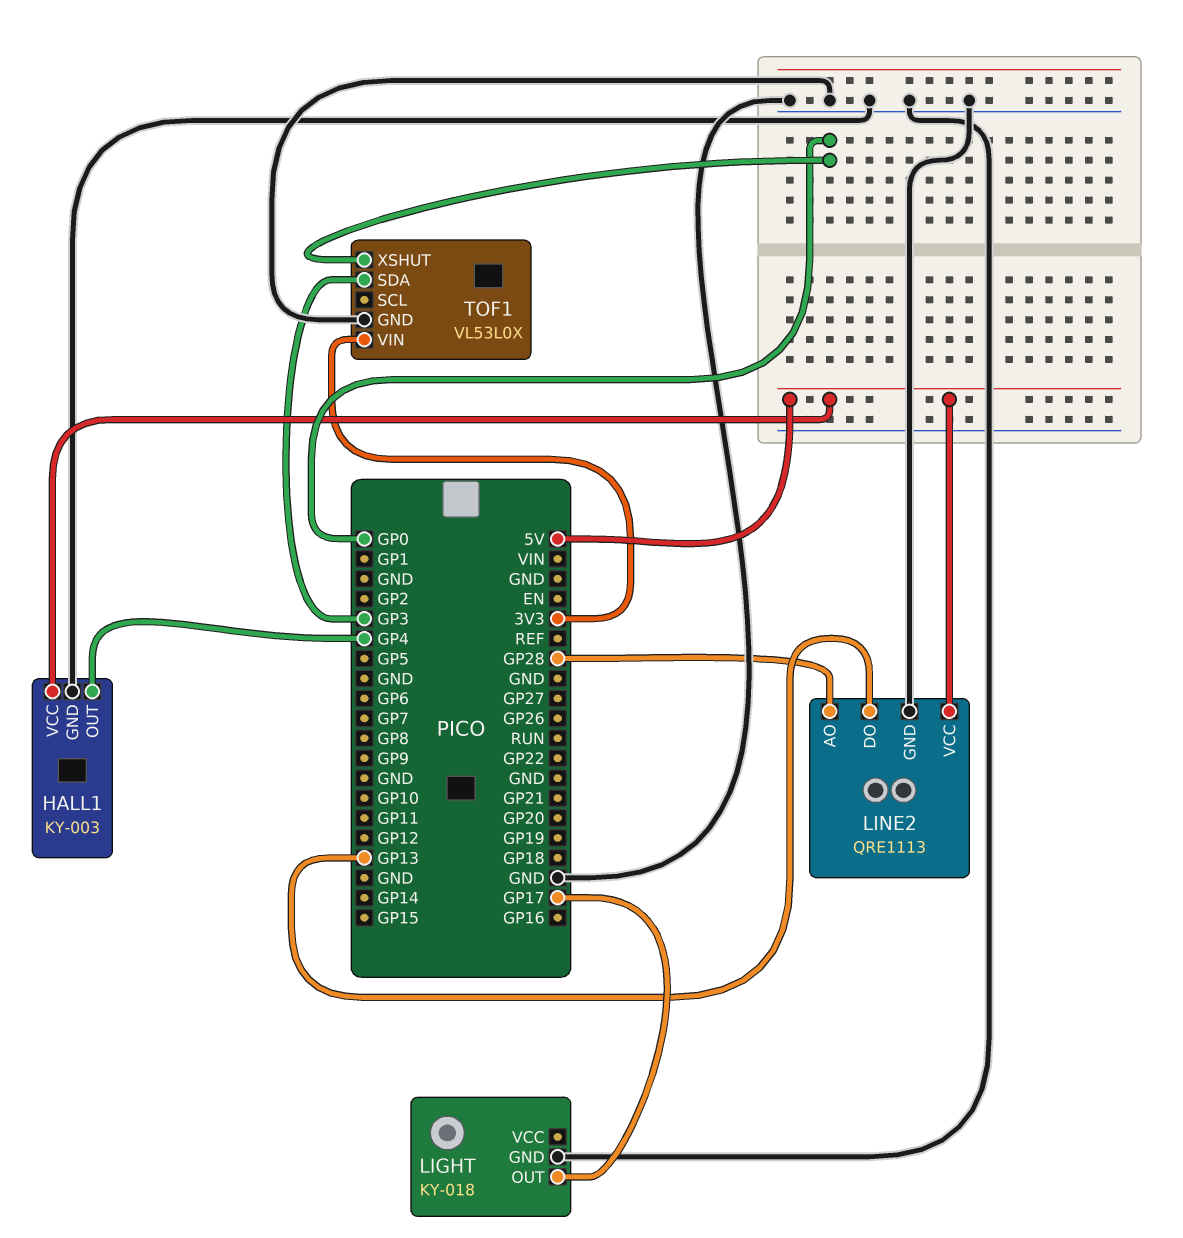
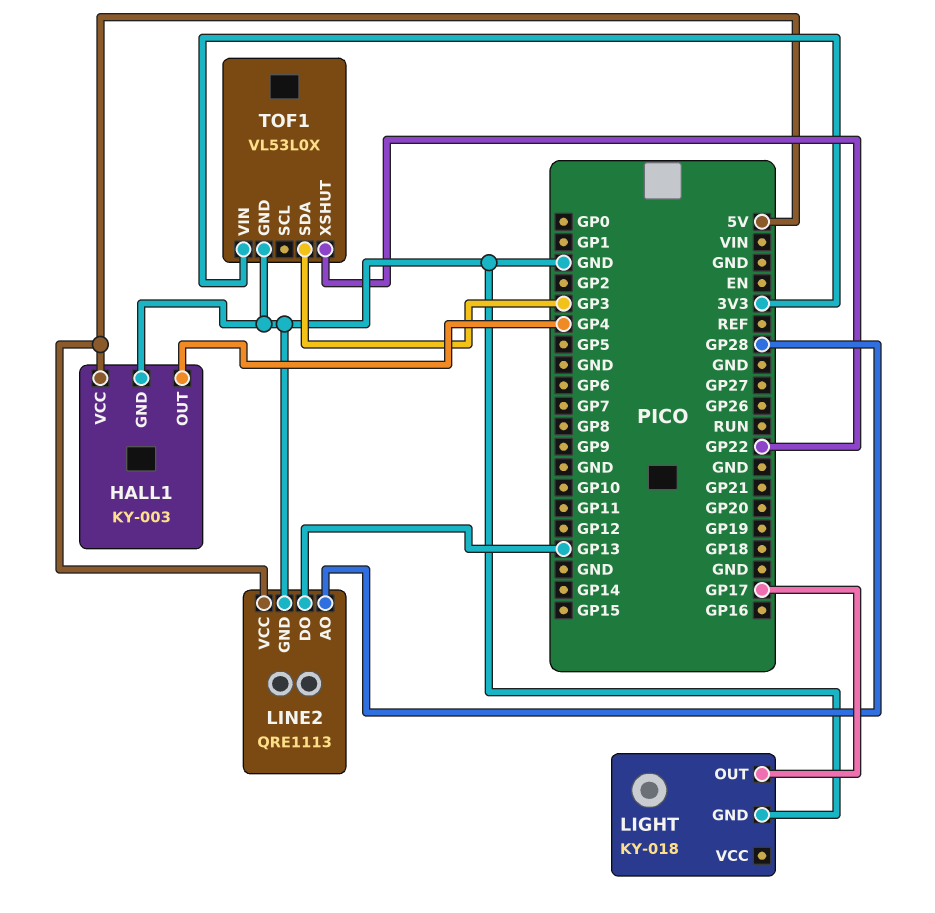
TOF1 pin XSHUT: GP0 -> GP22

